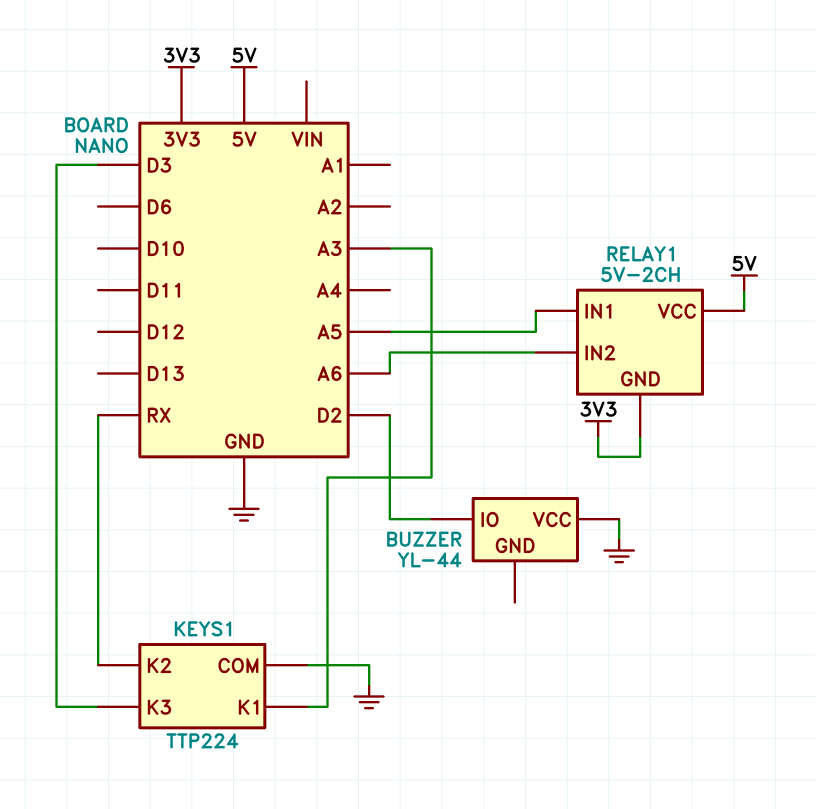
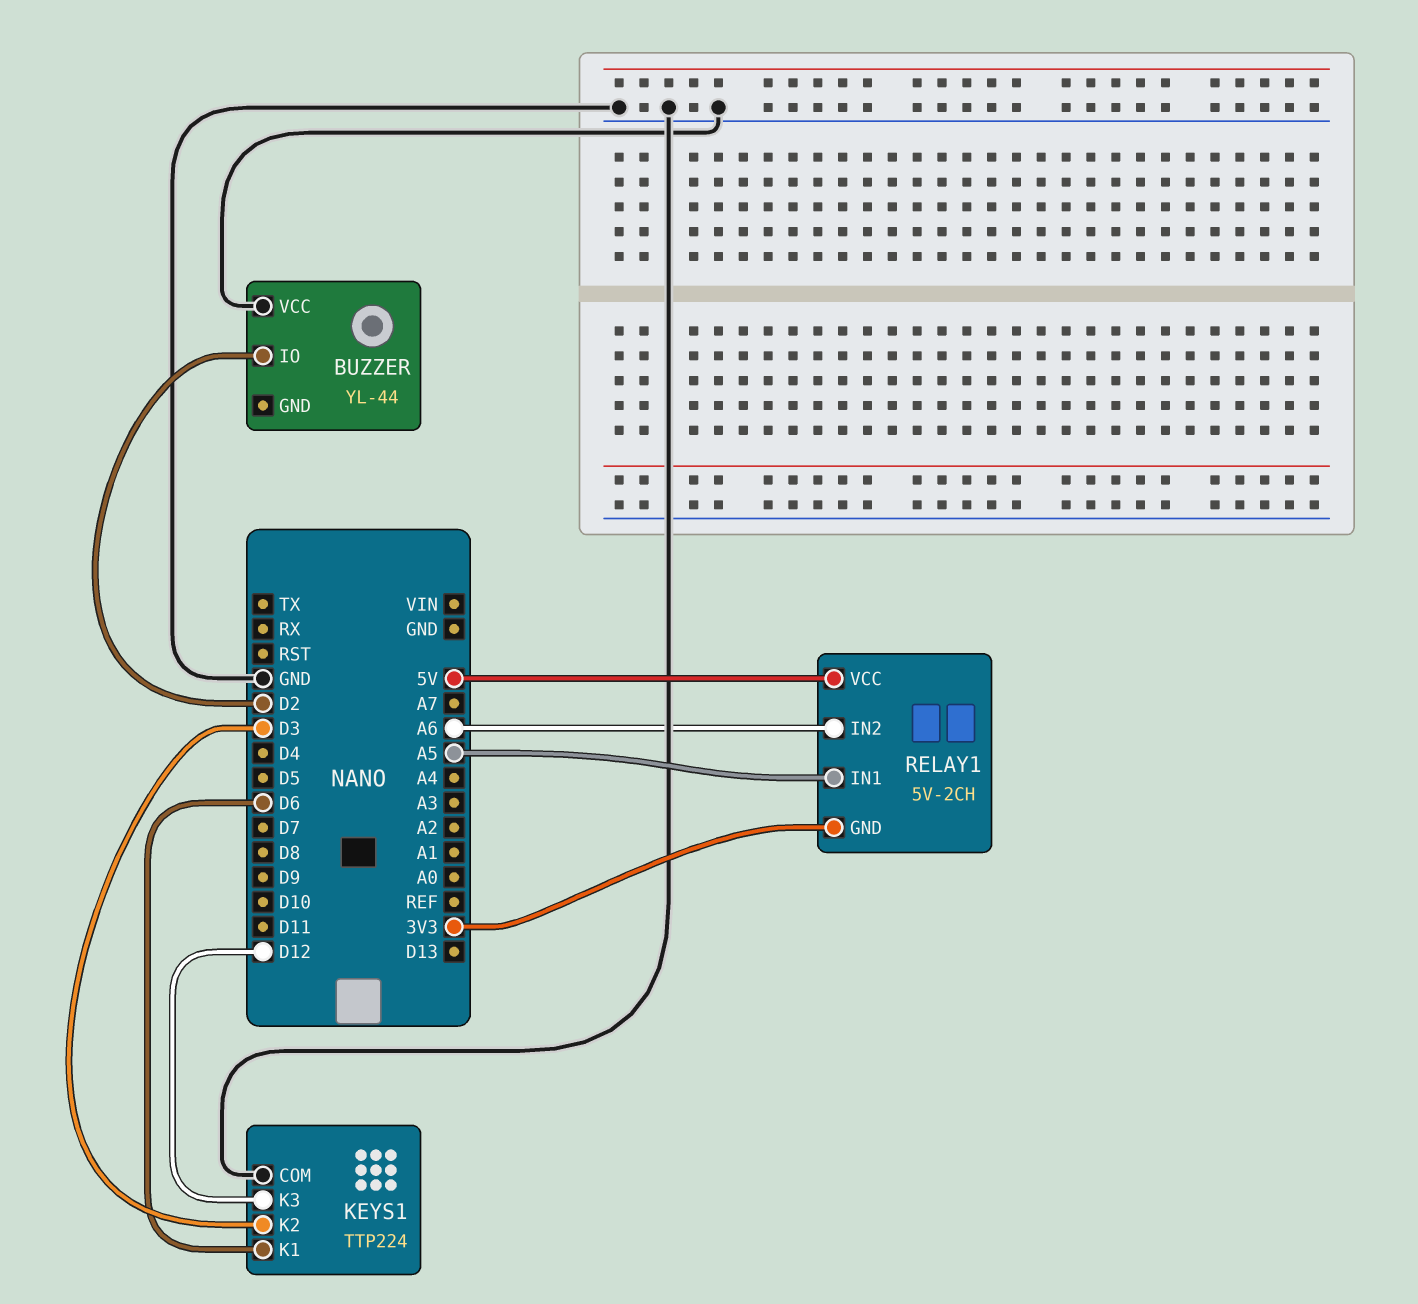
KEYS1 pin K1: A3 -> D6
KEYS1 pin K2: RX -> D3
KEYS1 pin K3: D3 -> D12

